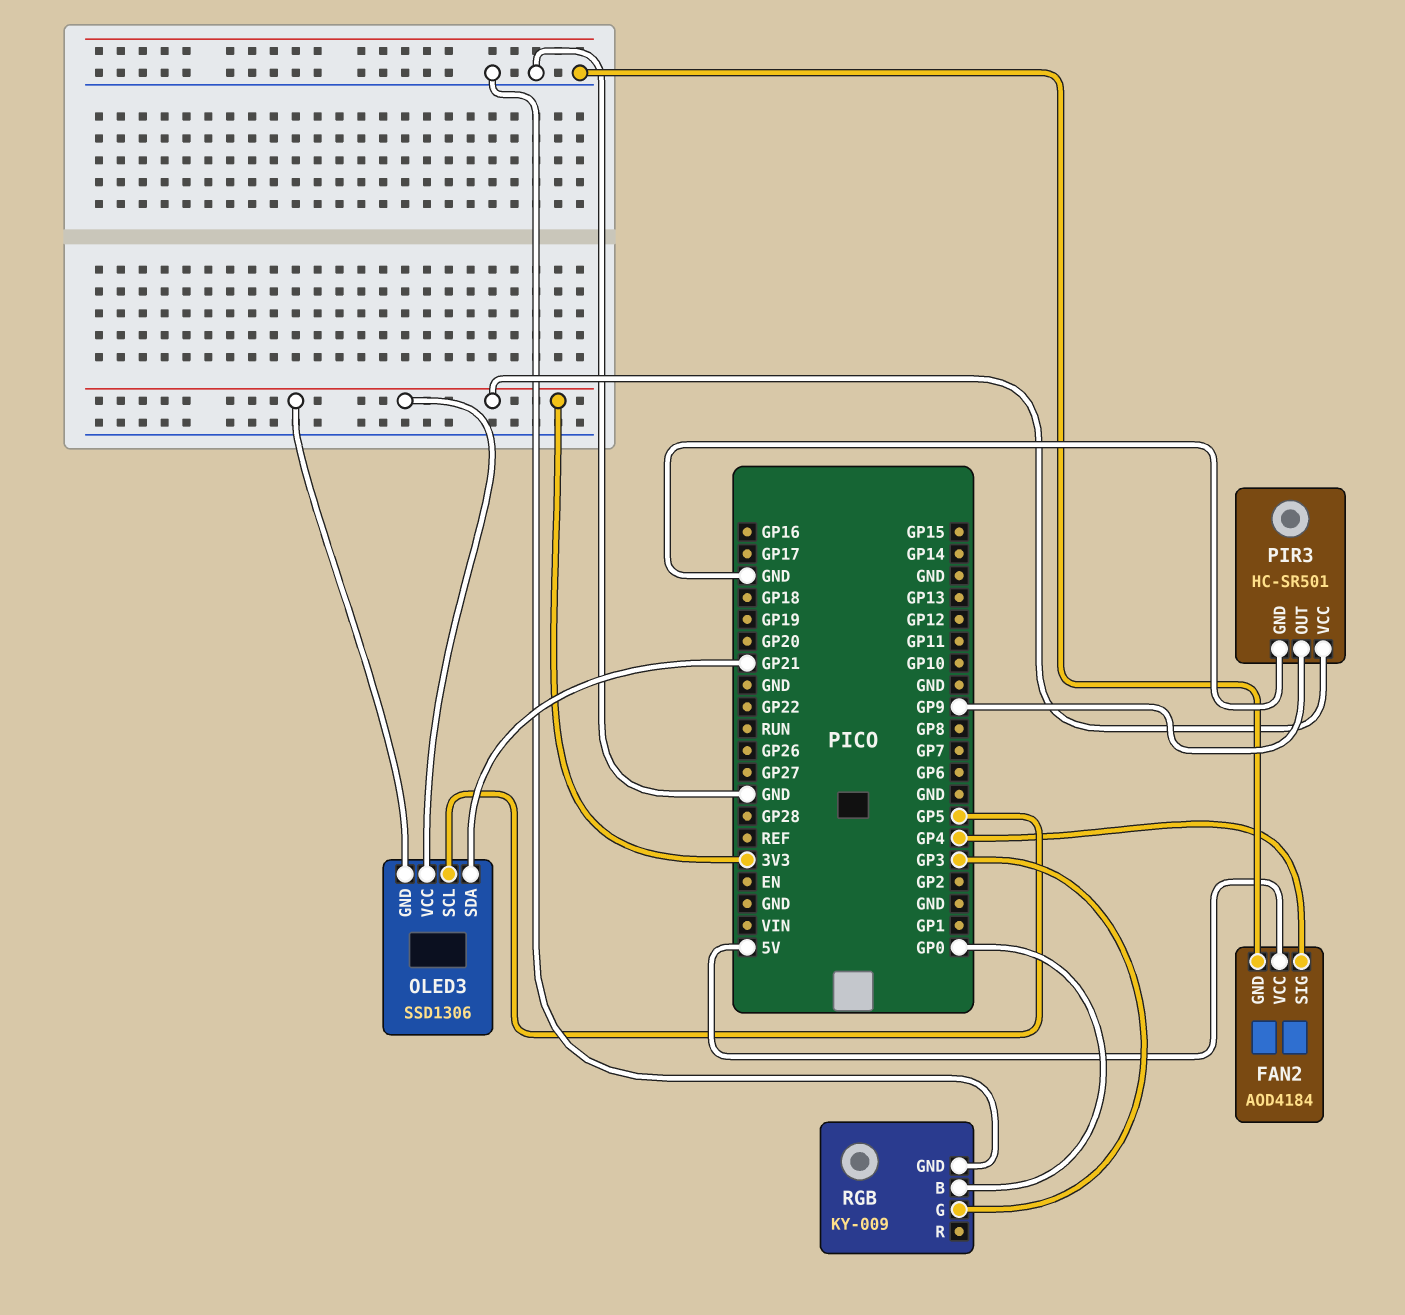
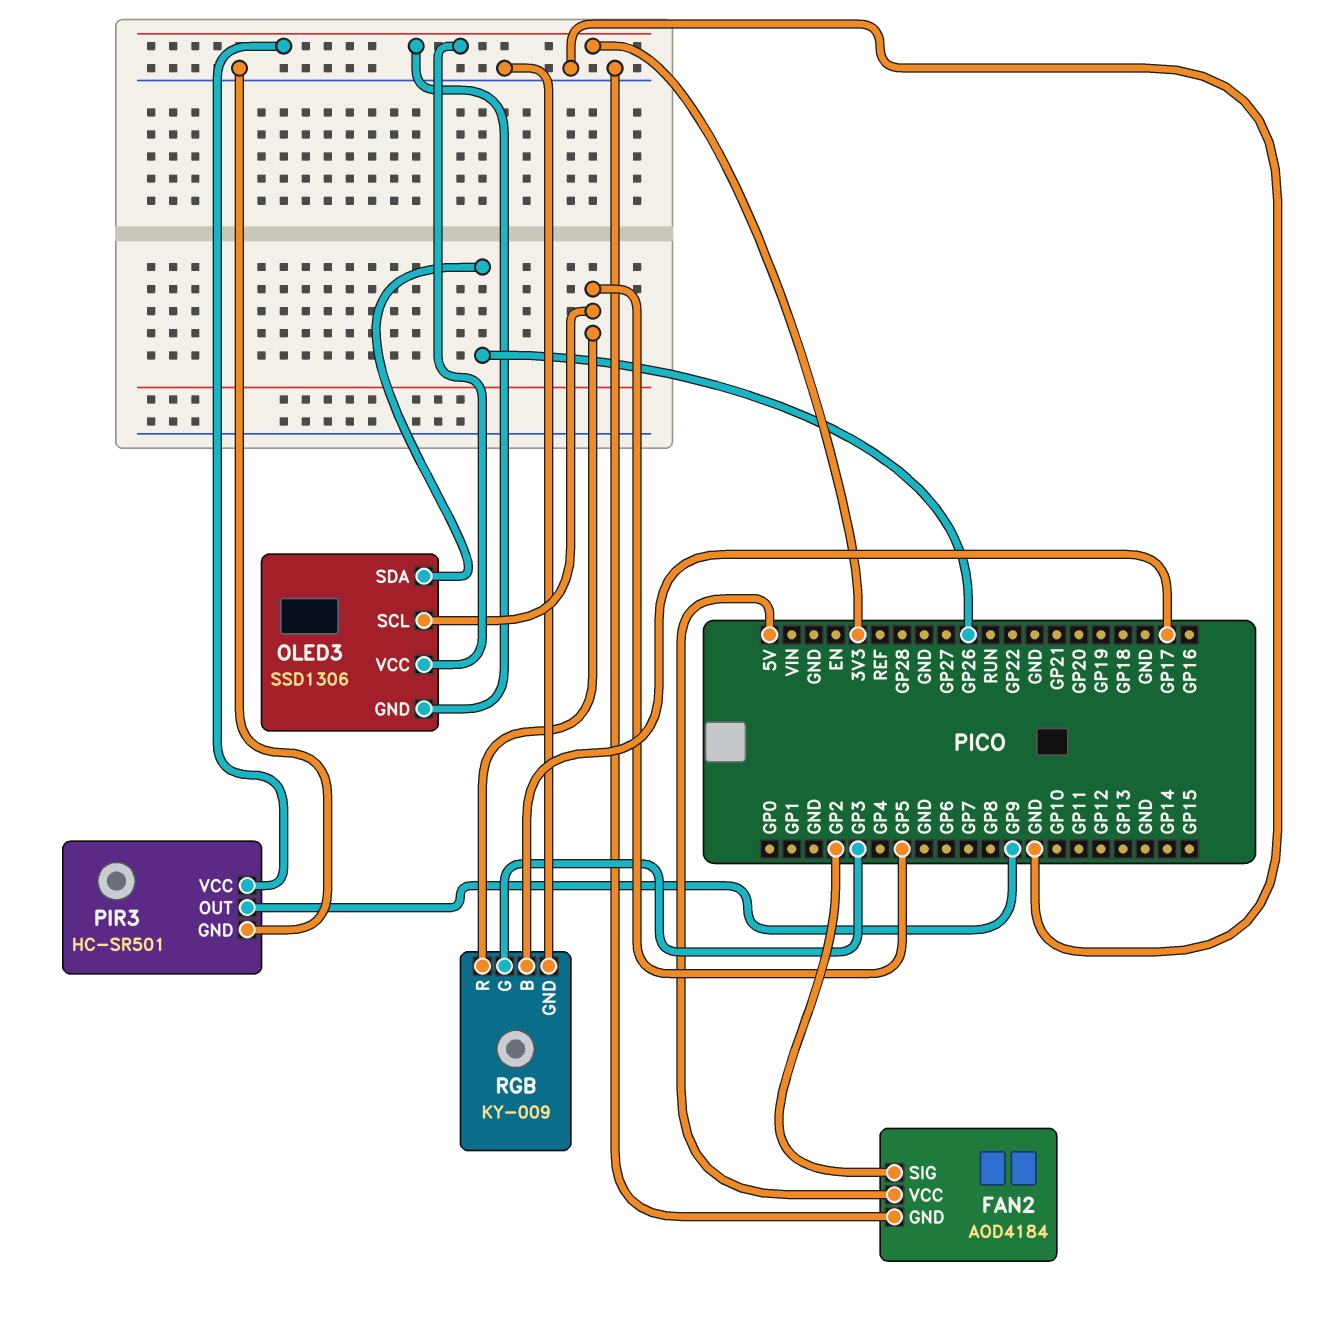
FAN2 pin SIG: GP4 -> GP2
OLED3 pin SDA: GP21 -> GP26
RGB pin B: GP0 -> GP17
RGB pin R: none -> GP5

